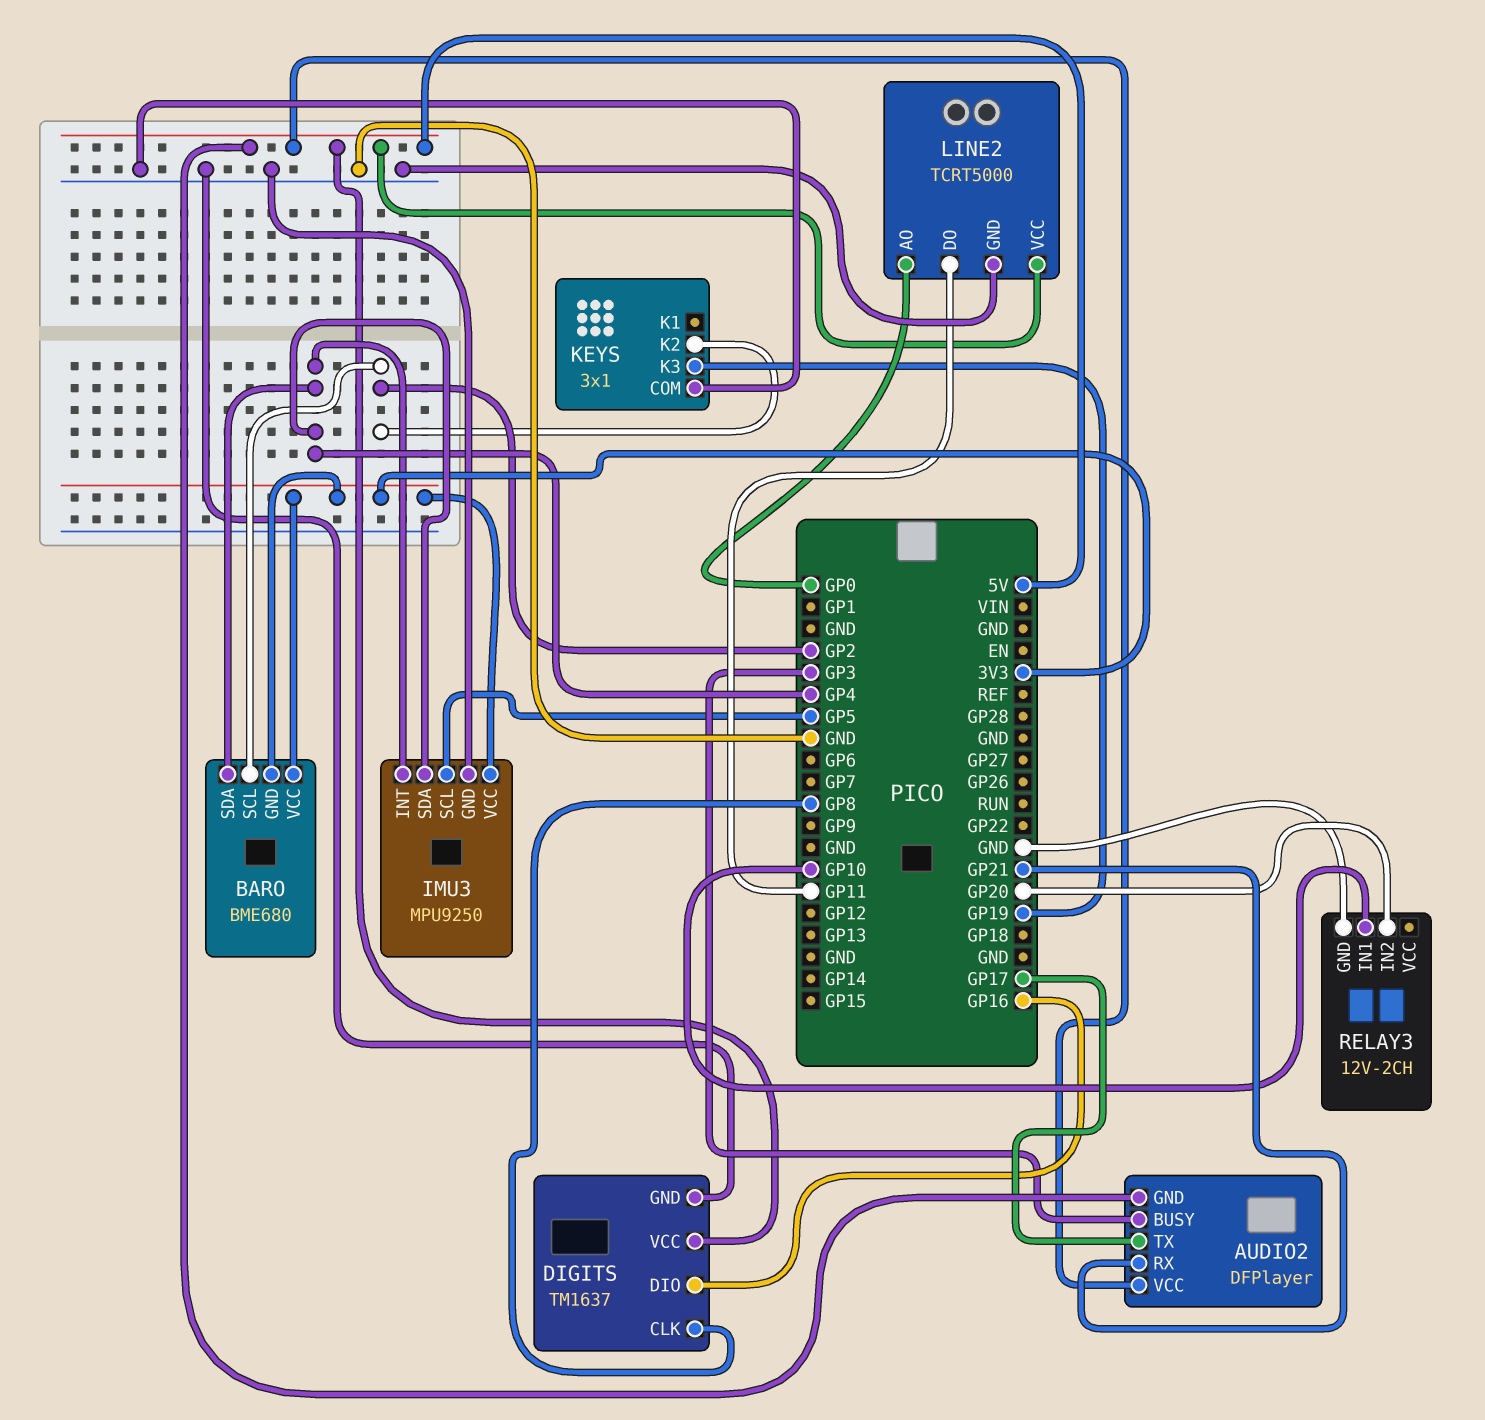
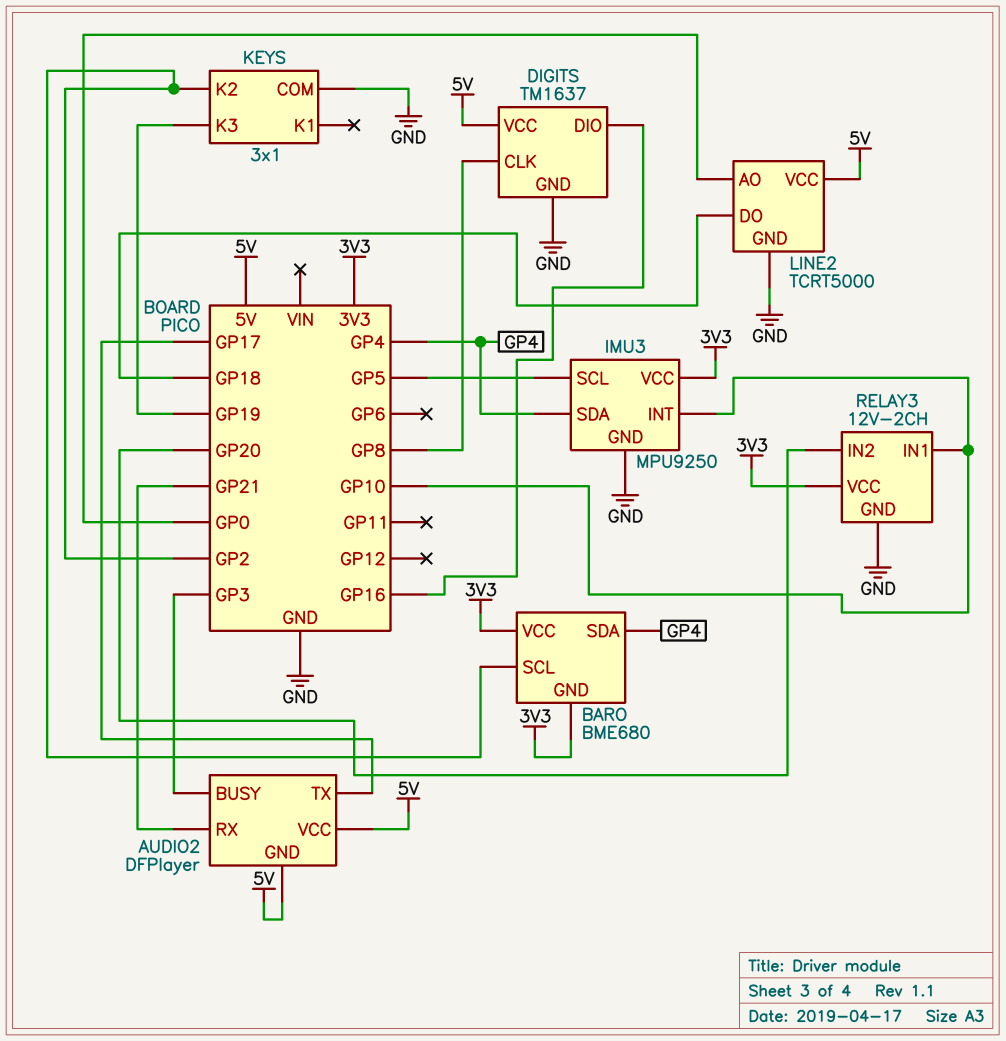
IMU3 pin INT: GP4 -> GP10
LINE2 pin DO: GP11 -> GP18
RELAY3 pin VCC: none -> 3V3

